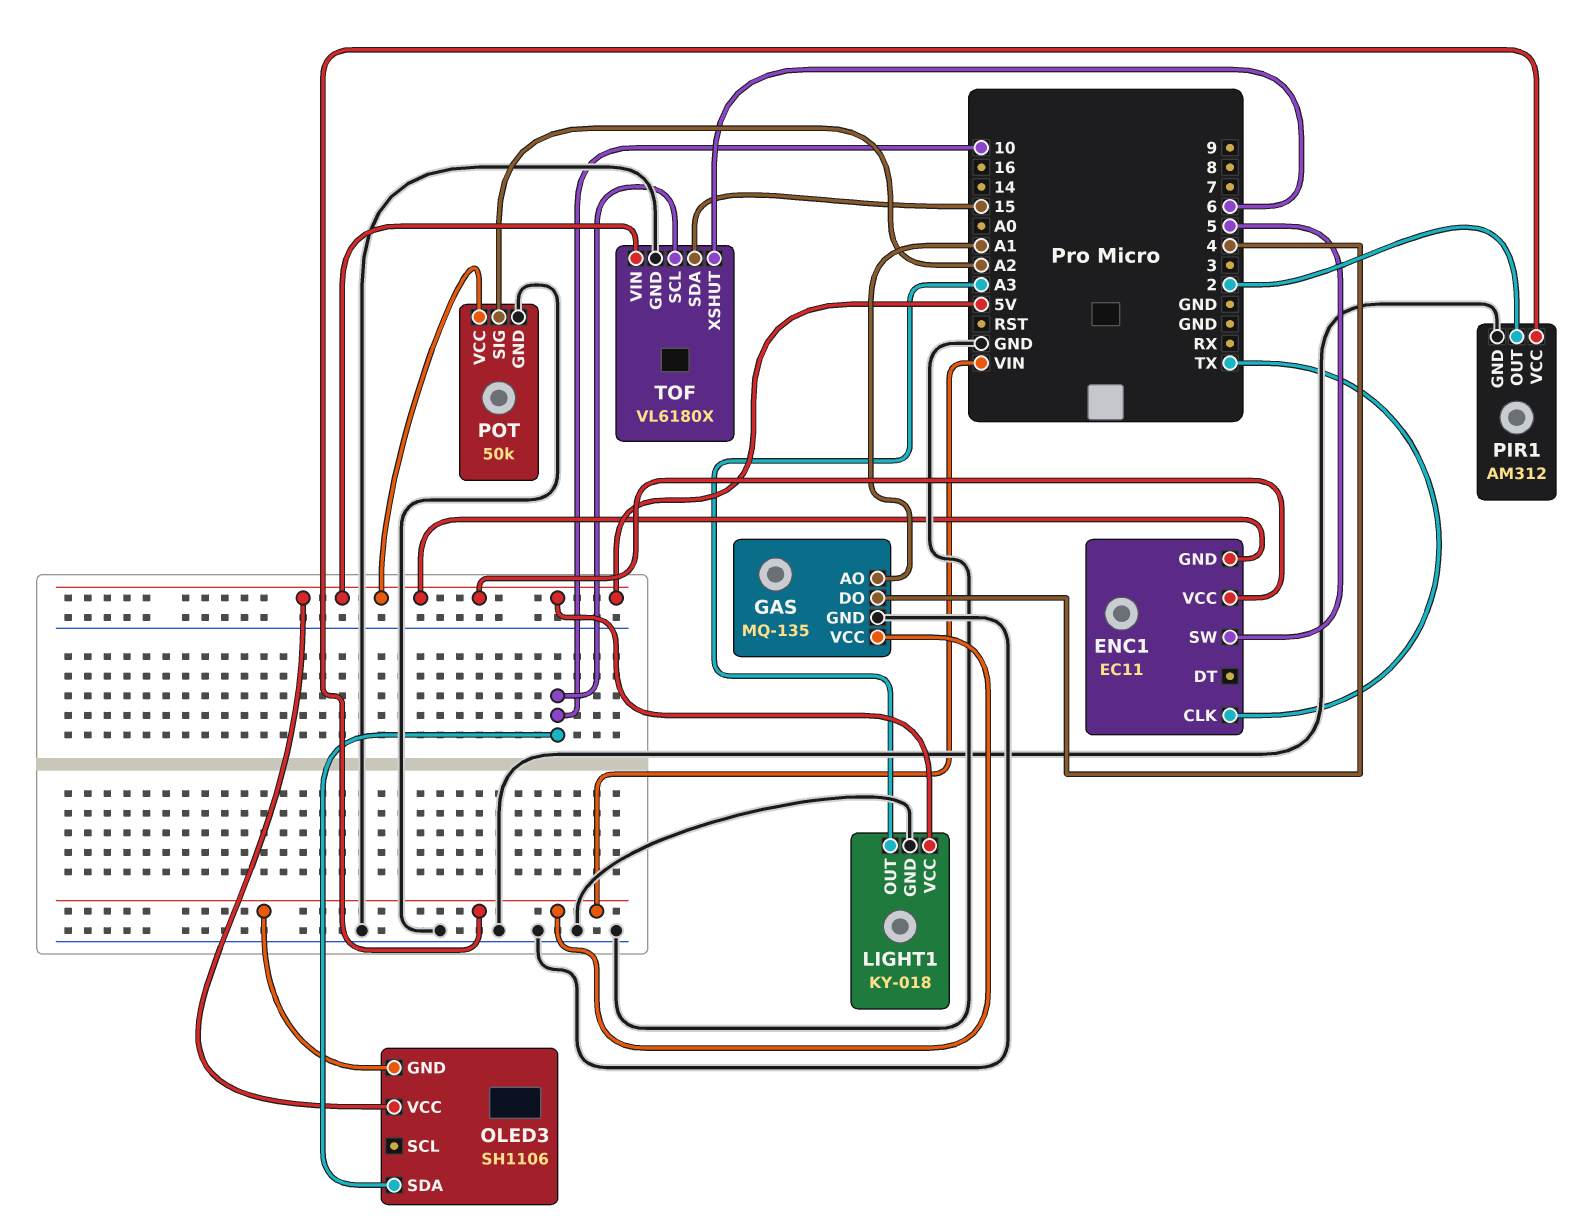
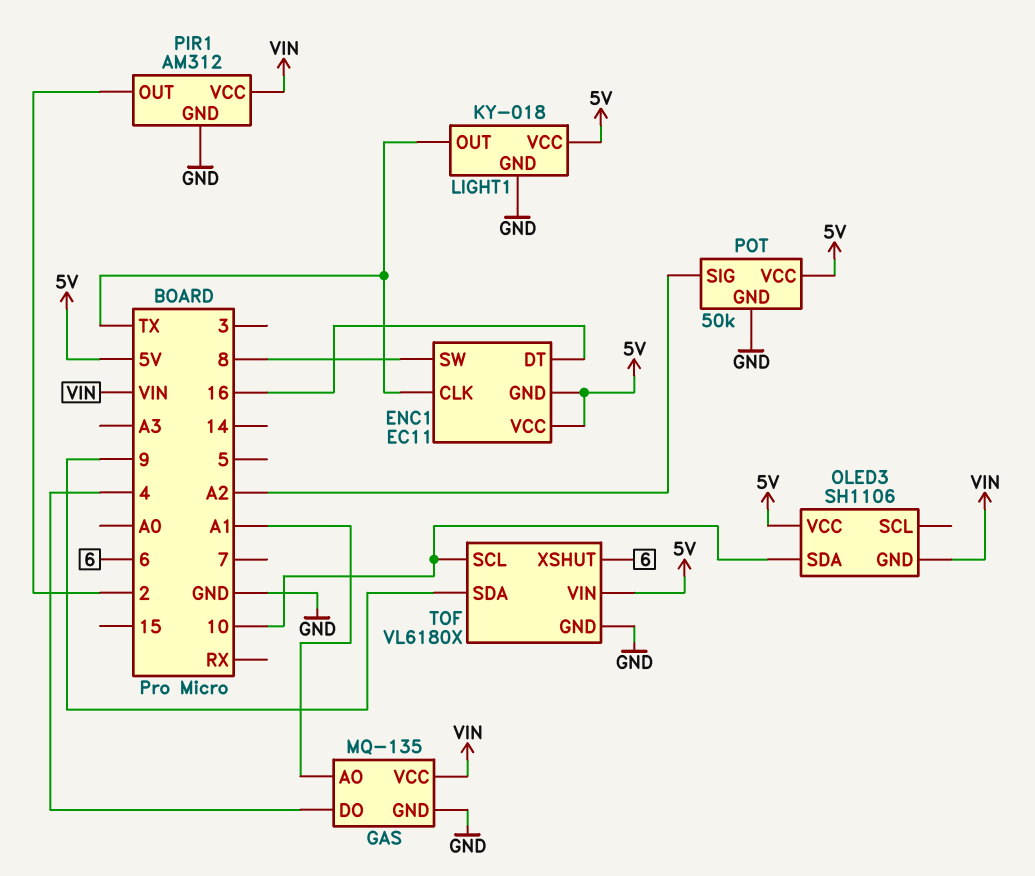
ENC1 pin DT: none -> 16
ENC1 pin SW: 5 -> 8
LIGHT1 pin OUT: A3 -> TX
TOF pin SDA: 15 -> 9

